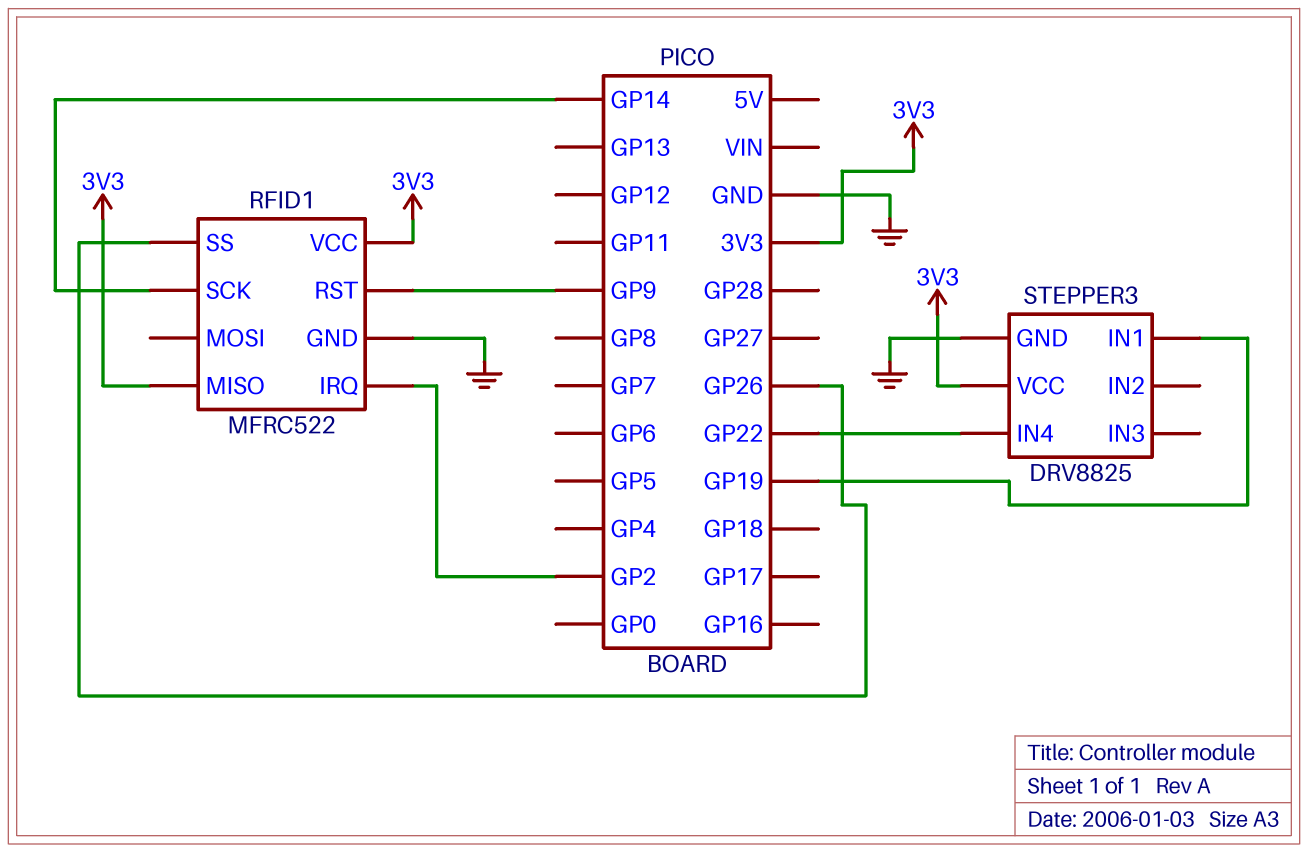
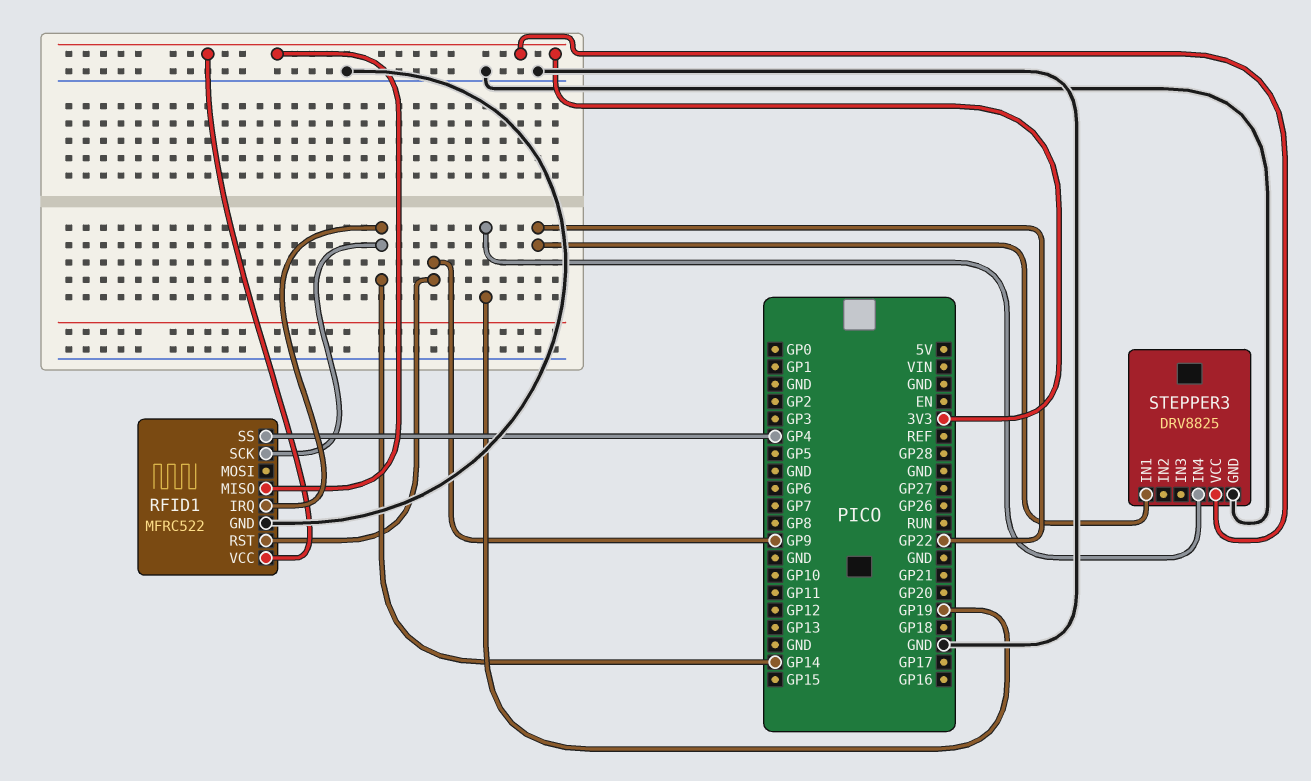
RFID1 pin IRQ: GP2 -> GP14
RFID1 pin SS: GP26 -> GP4
STEPPER3 pin IN1: GP19 -> GP22
STEPPER3 pin IN4: GP22 -> GP19

